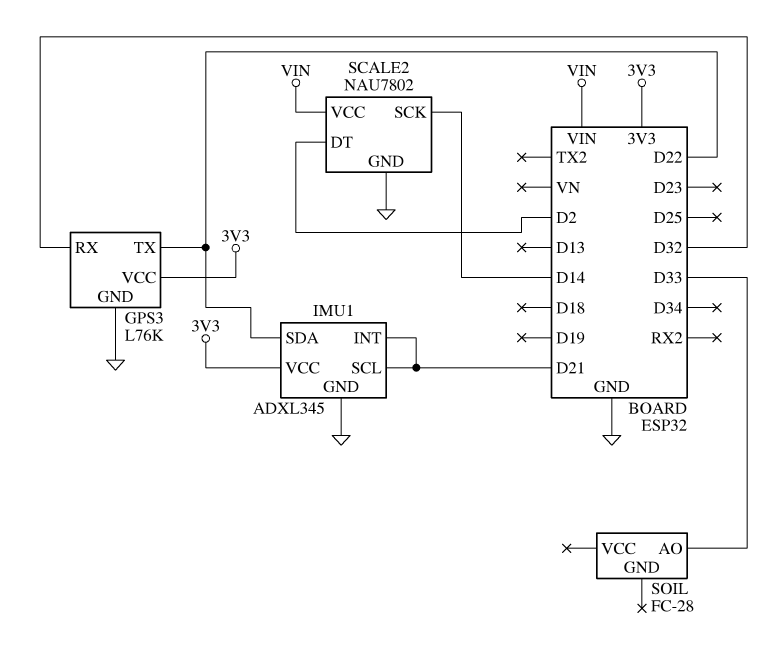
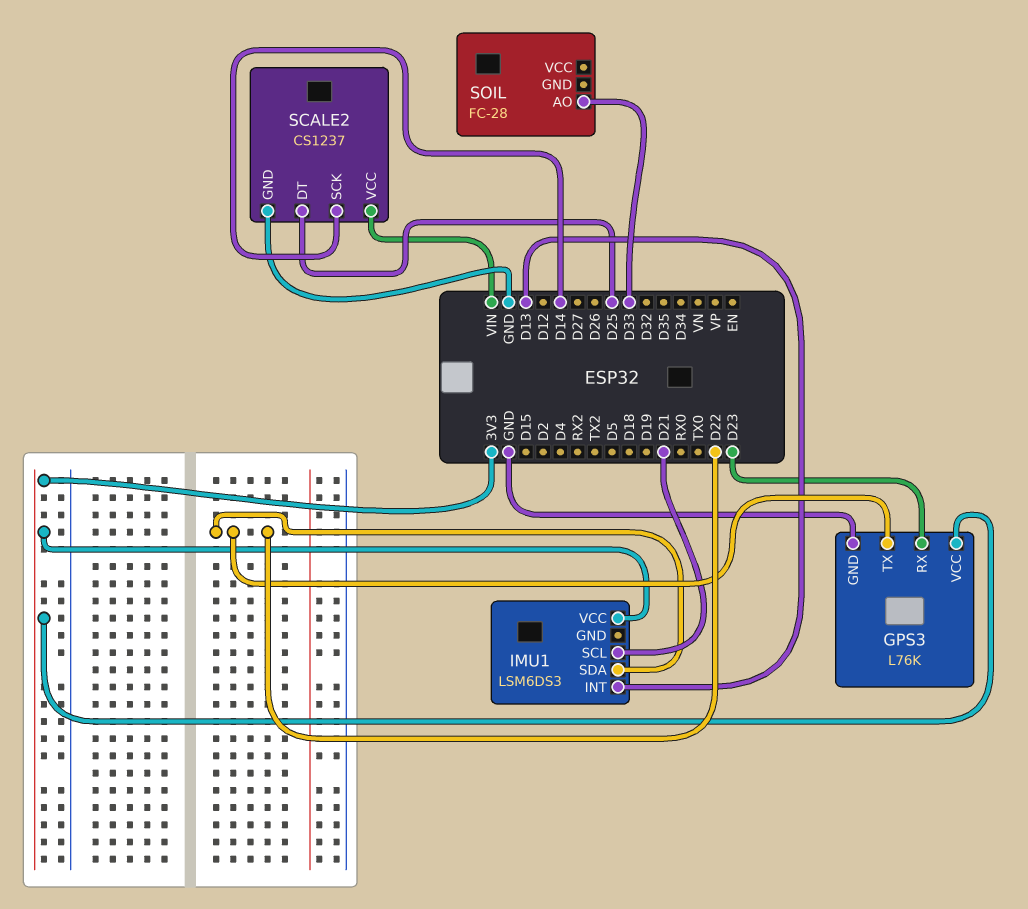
GPS3 pin RX: D32 -> D23
IMU1: ADXL345 -> LSM6DS3
IMU1 pin GND: GND -> none
IMU1 pin INT: D21 -> D13
SCALE2: NAU7802 -> CS1237
SCALE2 pin DT: D2 -> D25

